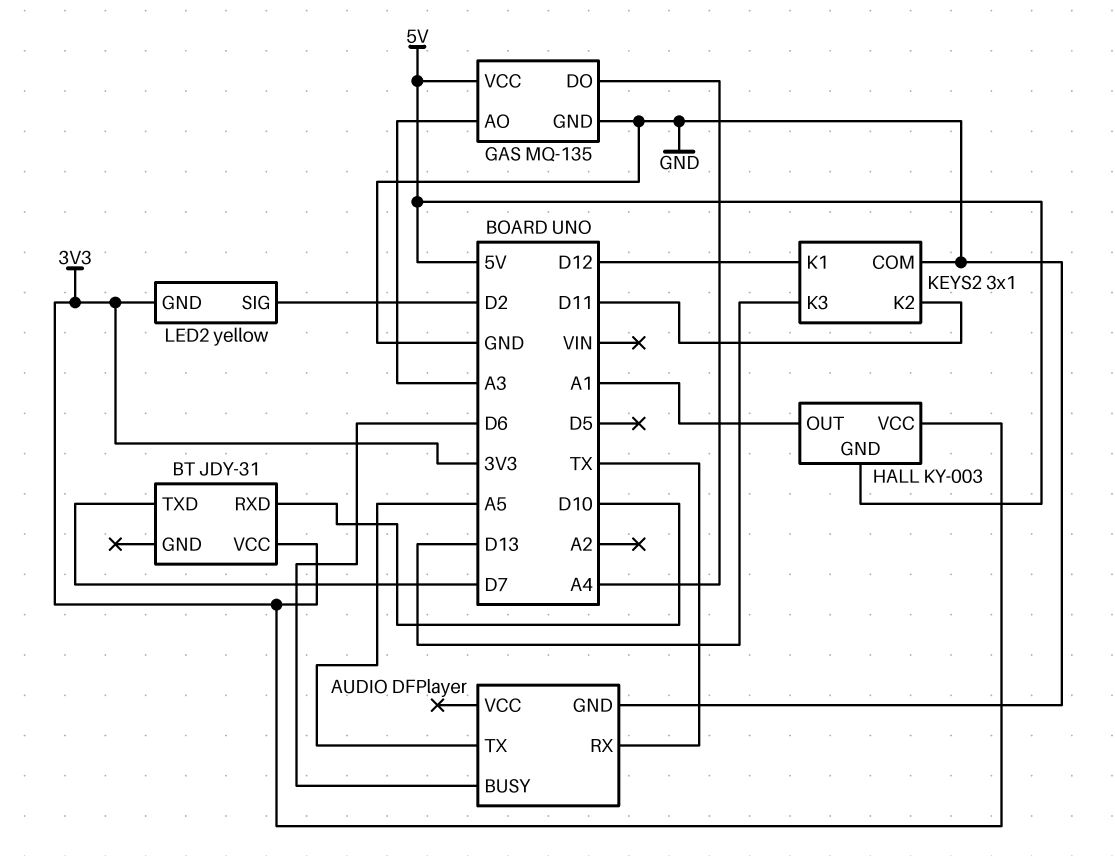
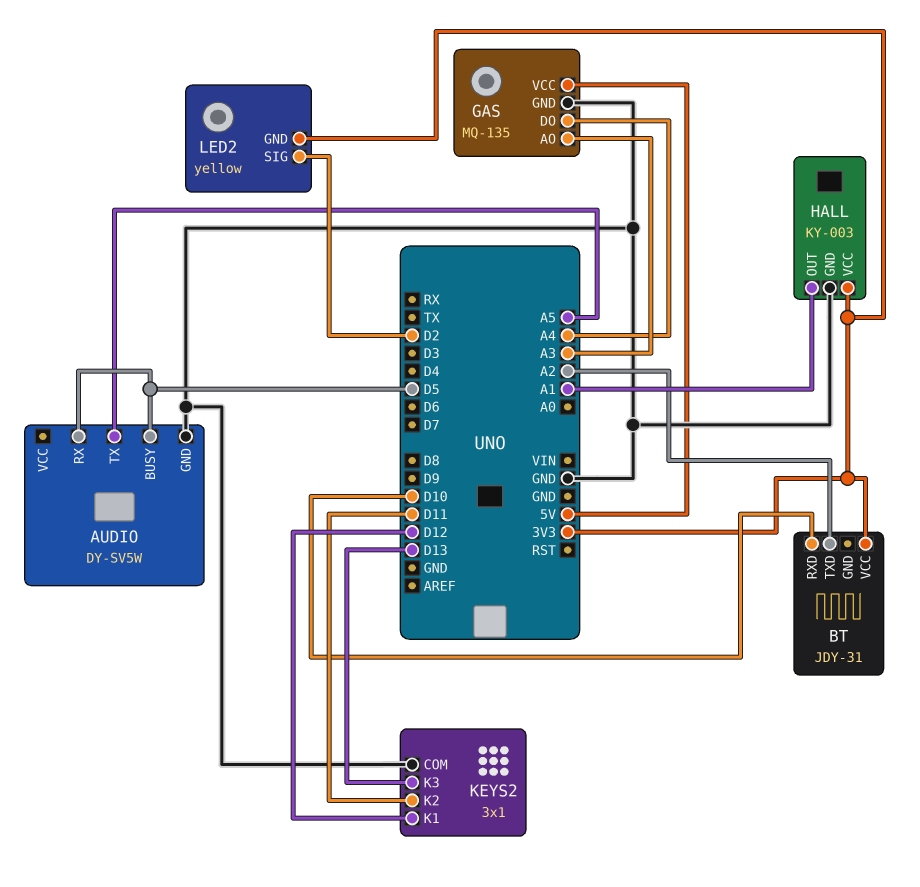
AUDIO: DFPlayer -> DY-SV5W
AUDIO pin BUSY: D6 -> D5
AUDIO pin RX: TX -> D5
BT pin TXD: D7 -> A2
HALL pin GND: 5V -> GND

